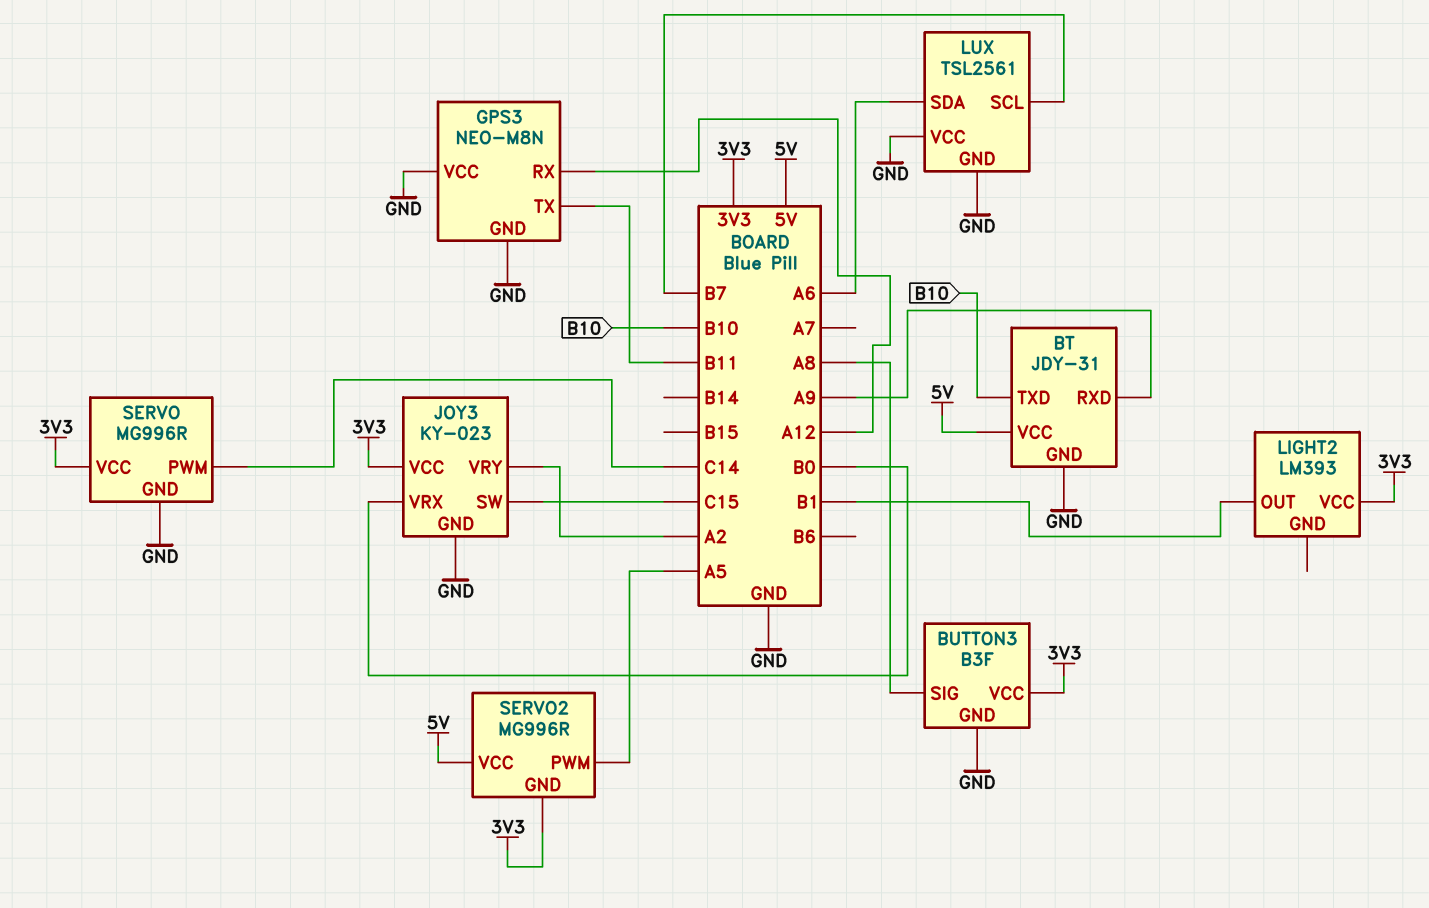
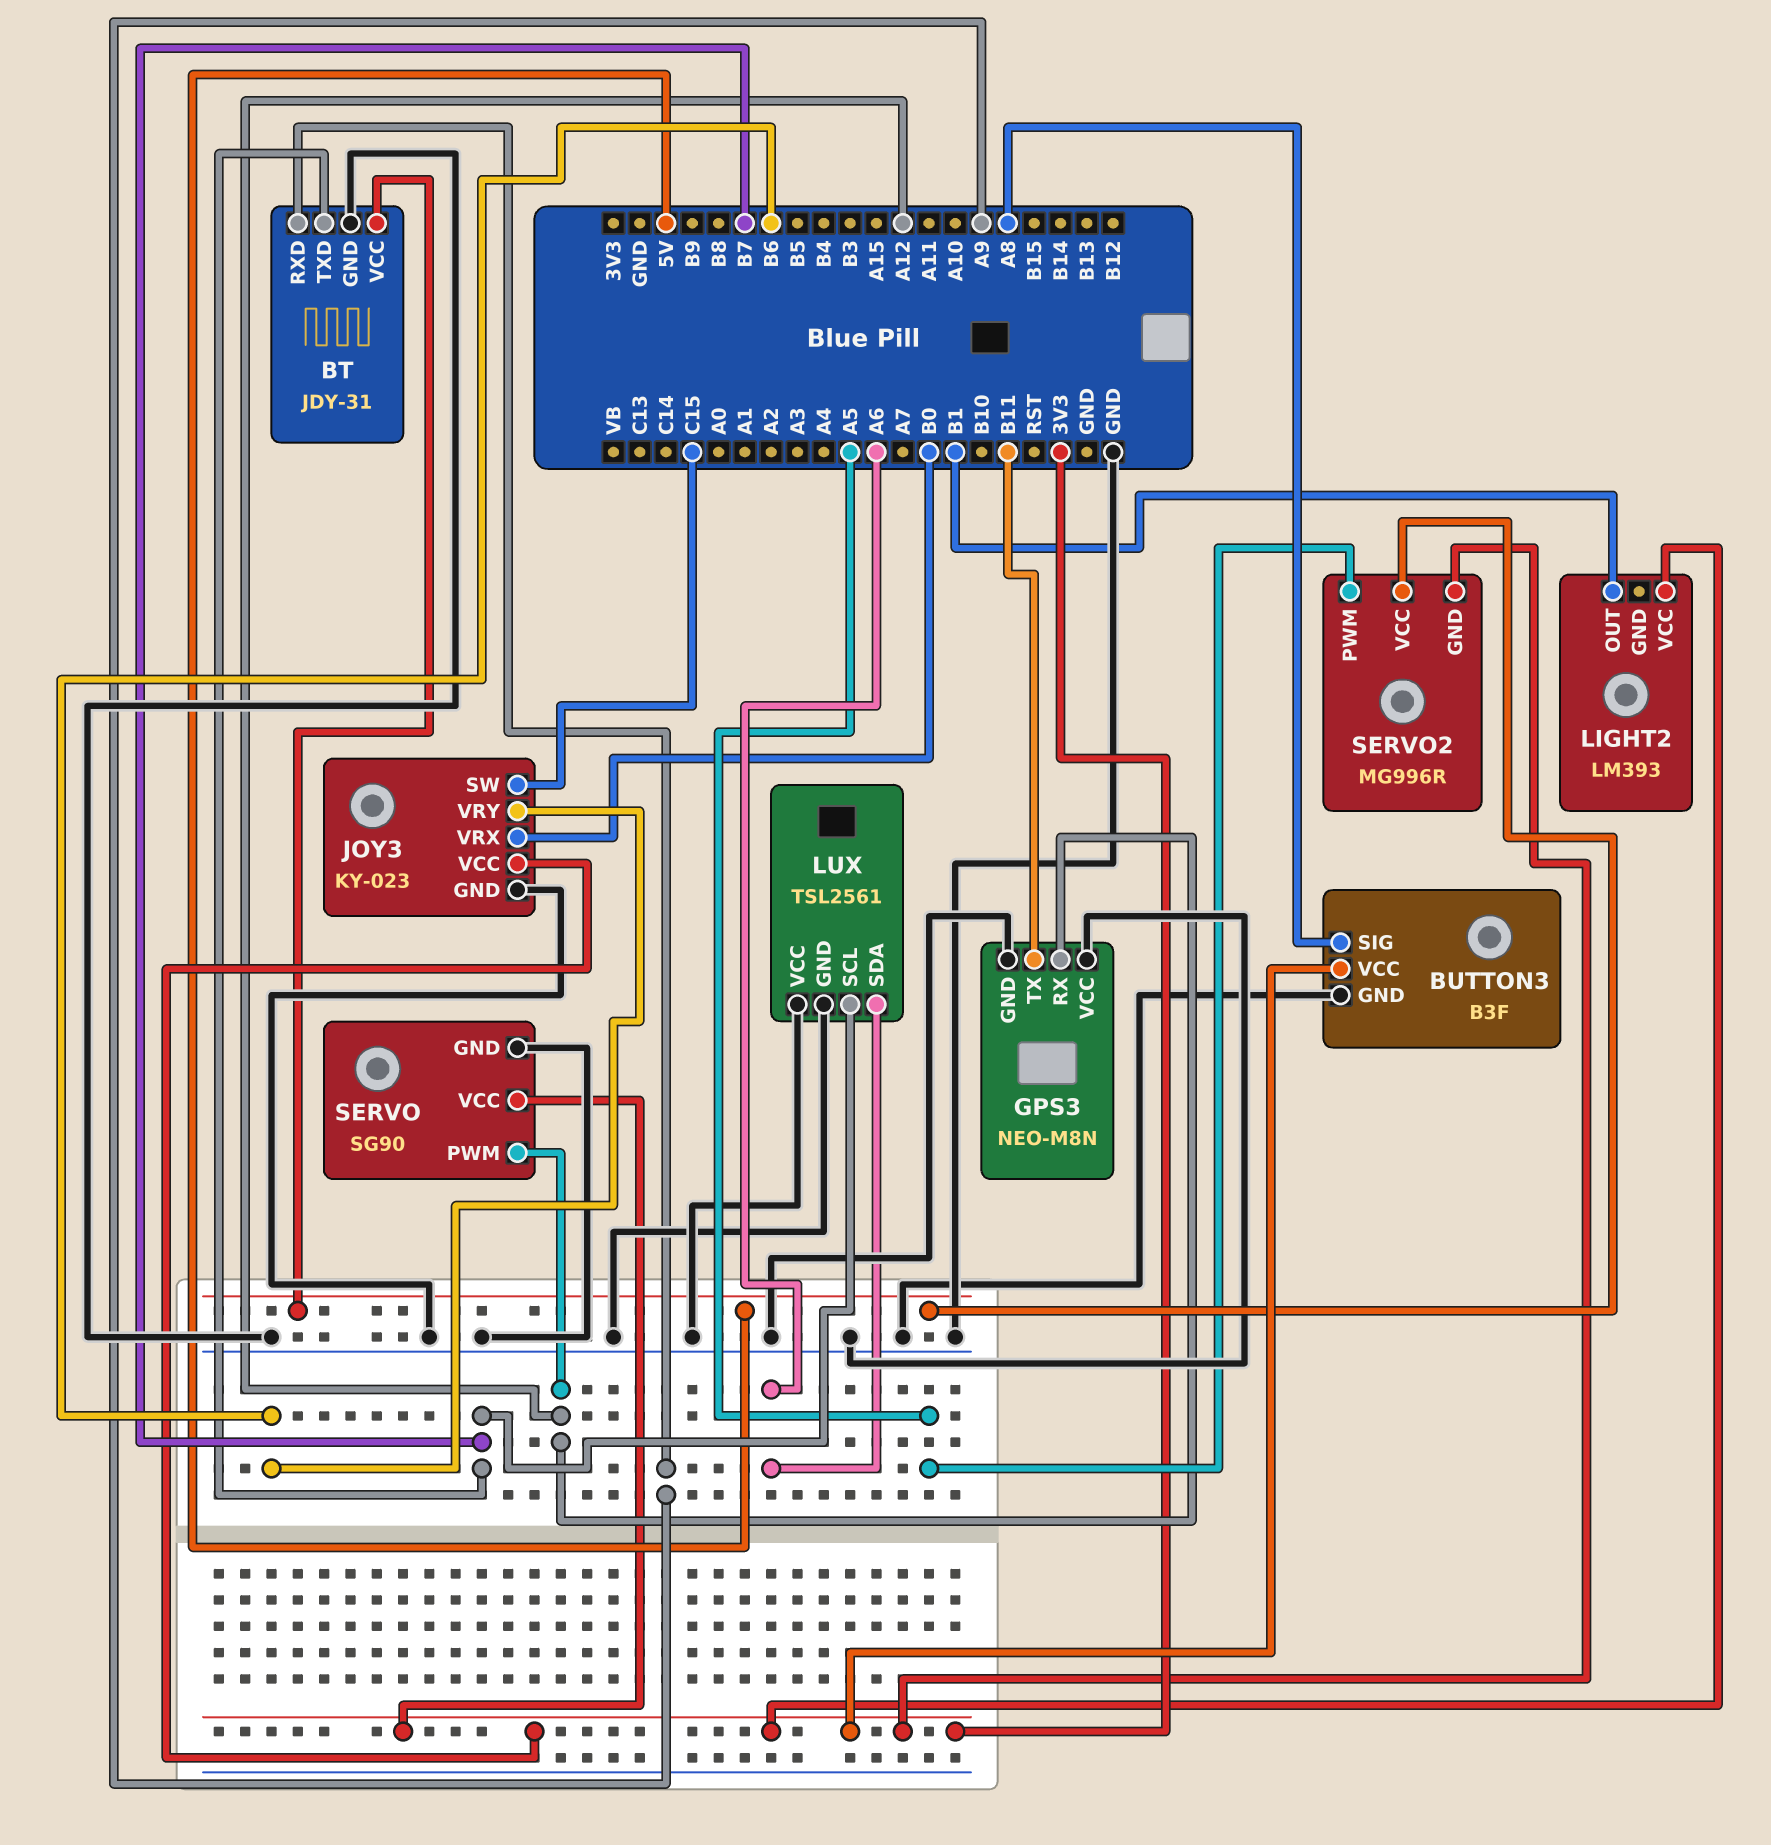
BT pin TXD: B10 -> B7
JOY3 pin VRY: A2 -> B6
SERVO: MG996R -> SG90
SERVO pin PWM: C14 -> A12

